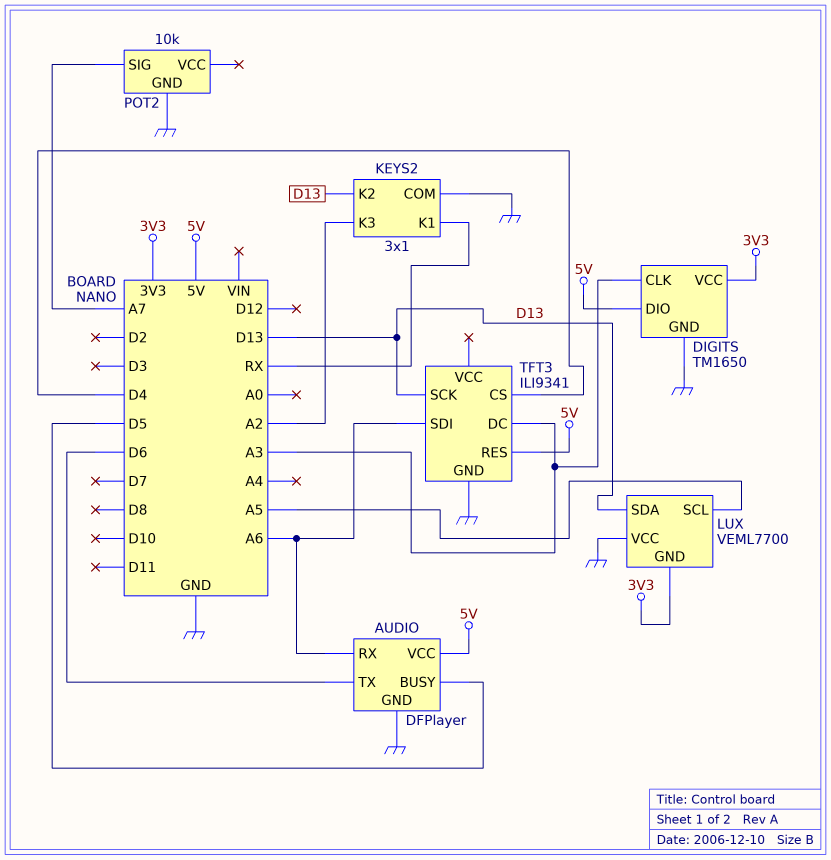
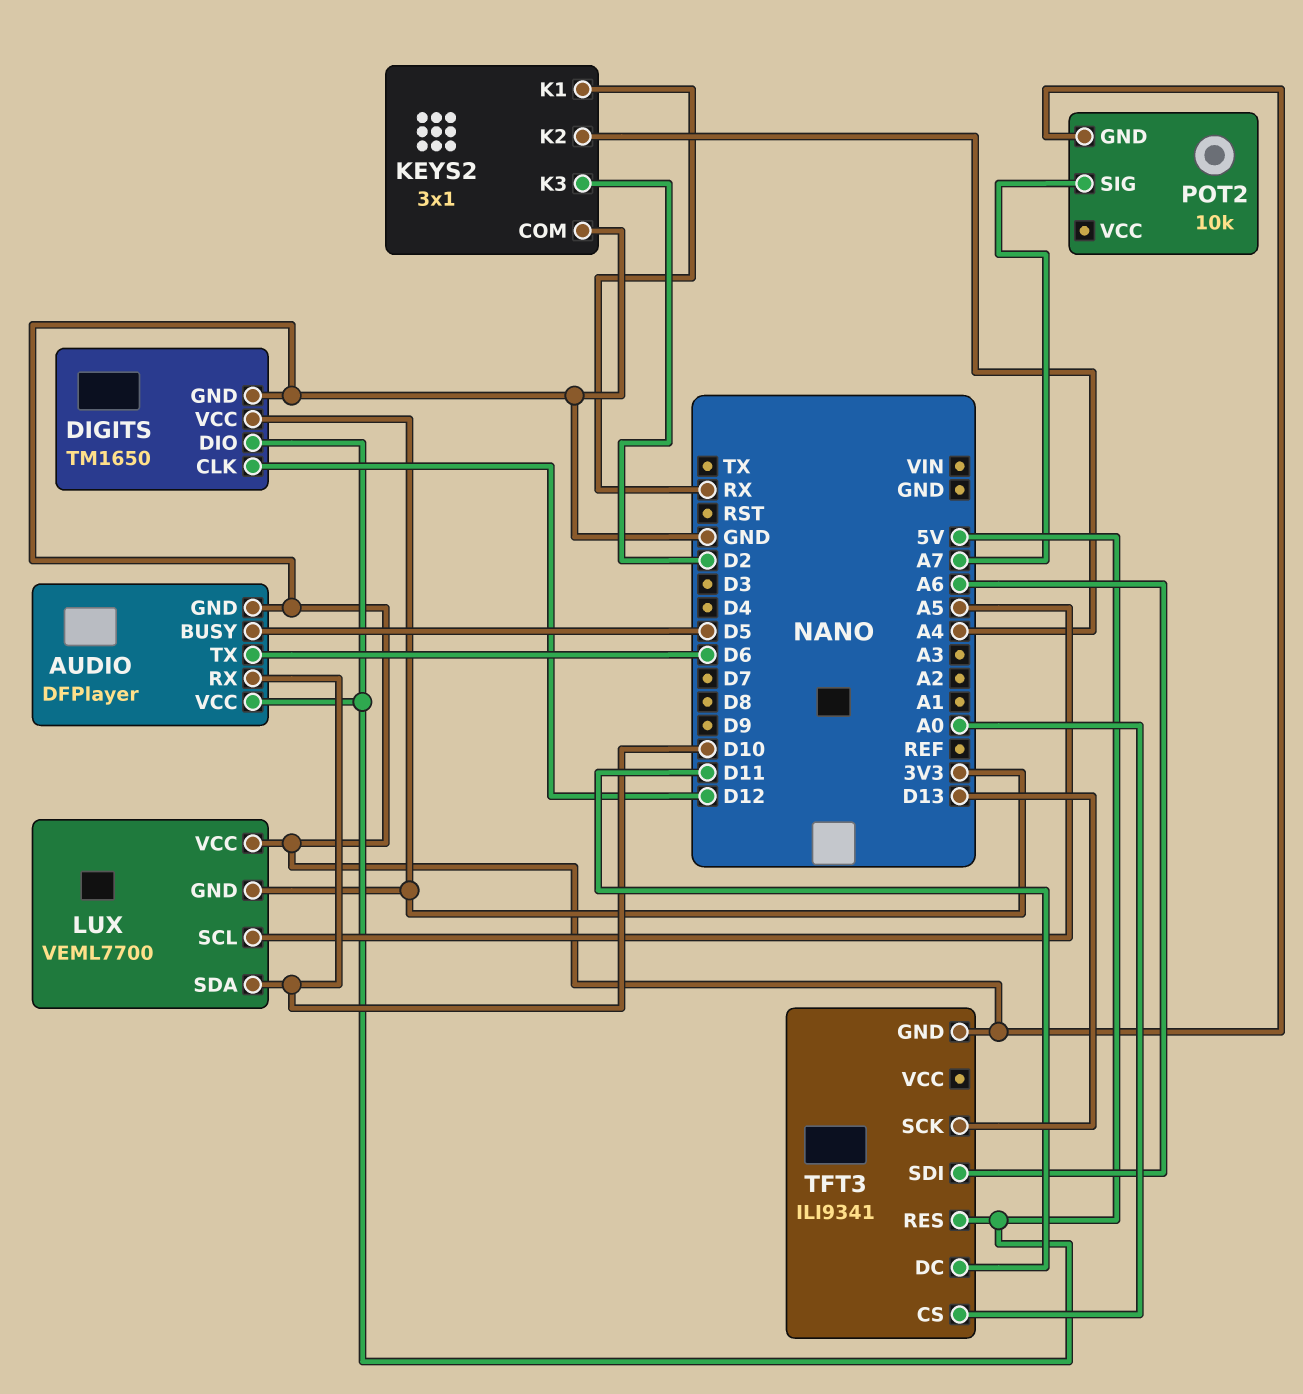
AUDIO pin RX: A6 -> D10
DIGITS pin CLK: A3 -> D12
KEYS2 pin K2: D13 -> A4
KEYS2 pin K3: A2 -> D2
LUX pin SDA: D13 -> D10
TFT3 pin CS: D4 -> A0
TFT3 pin DC: A3 -> D11

